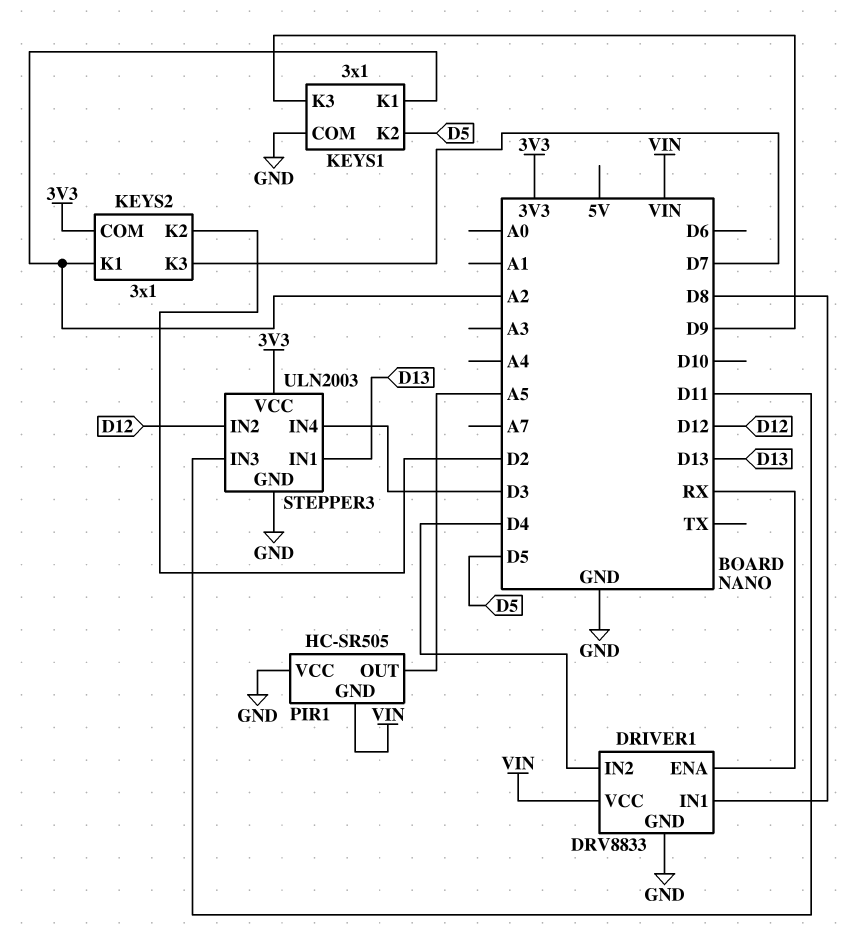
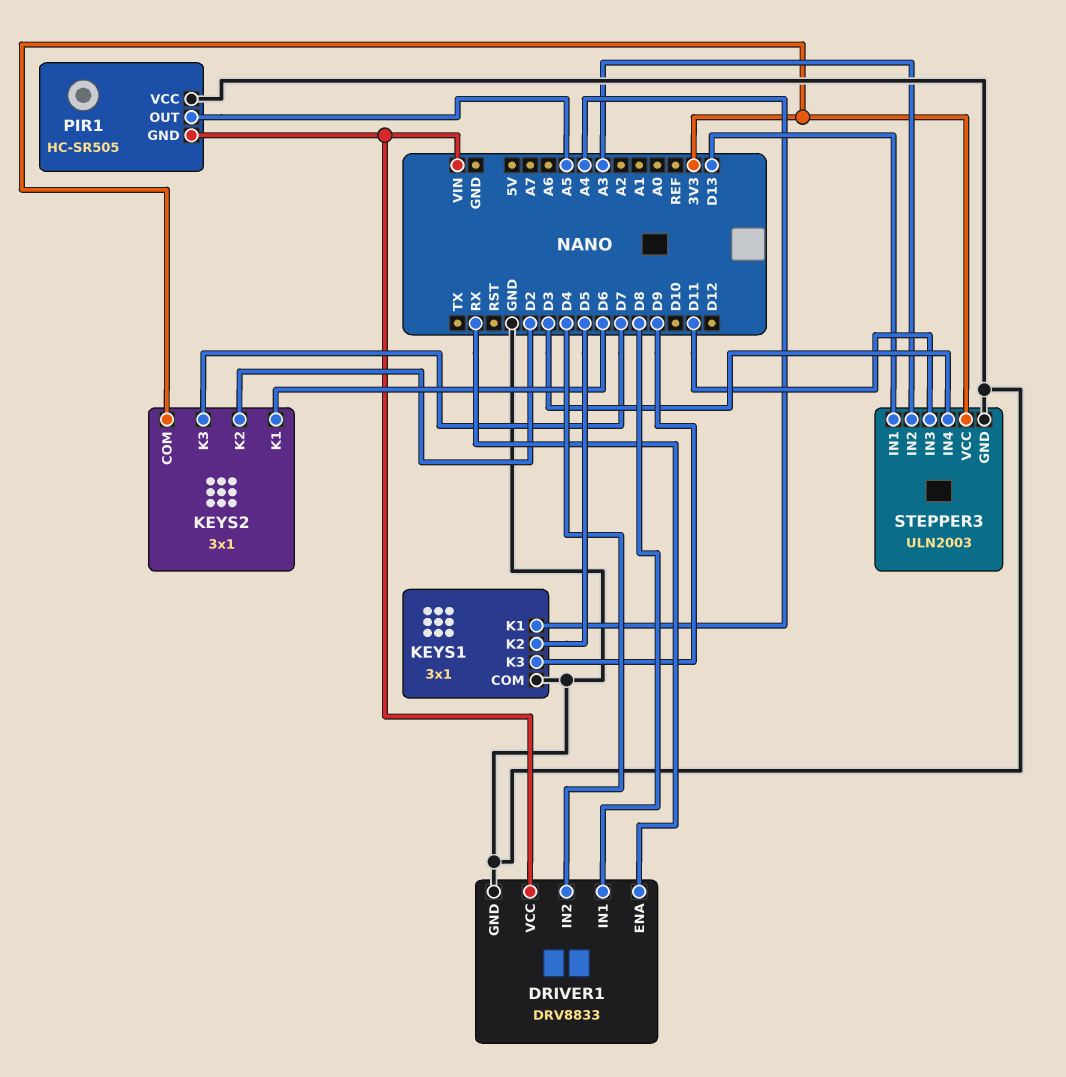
KEYS1 pin K1: A2 -> A4
KEYS2 pin K1: A2 -> D6
STEPPER3 pin IN2: D12 -> A3

